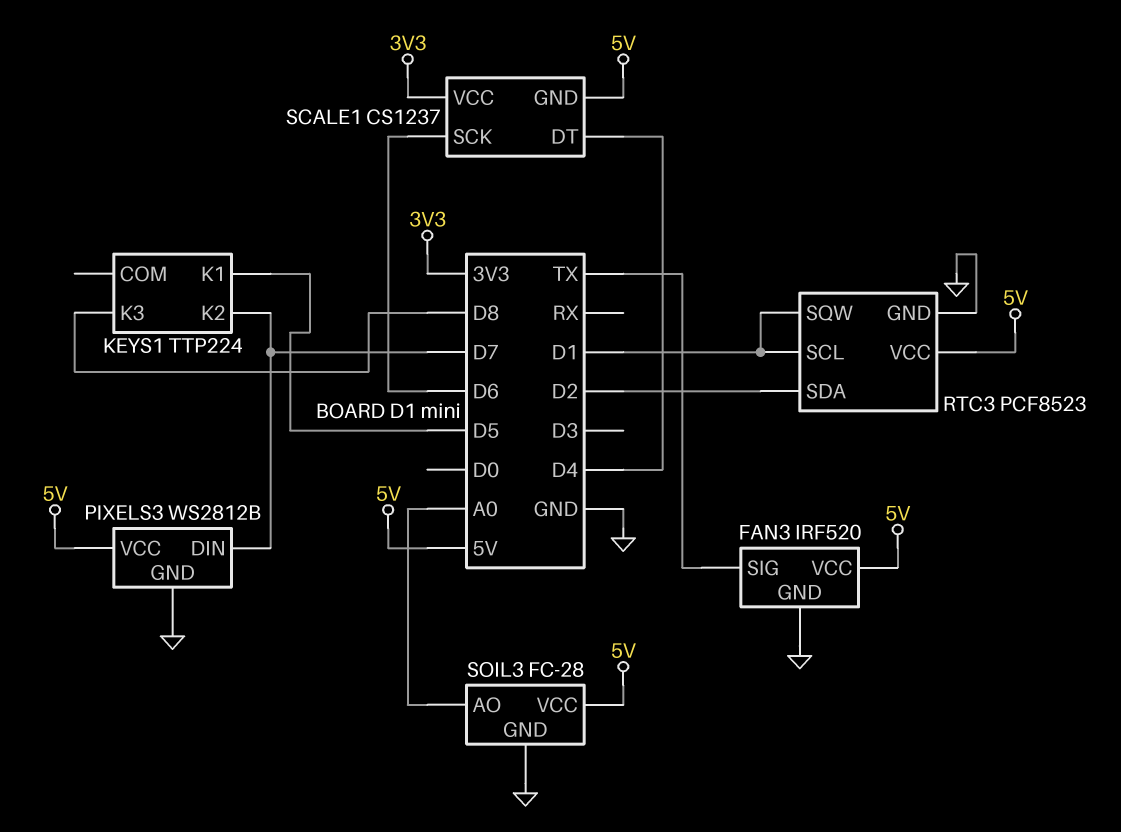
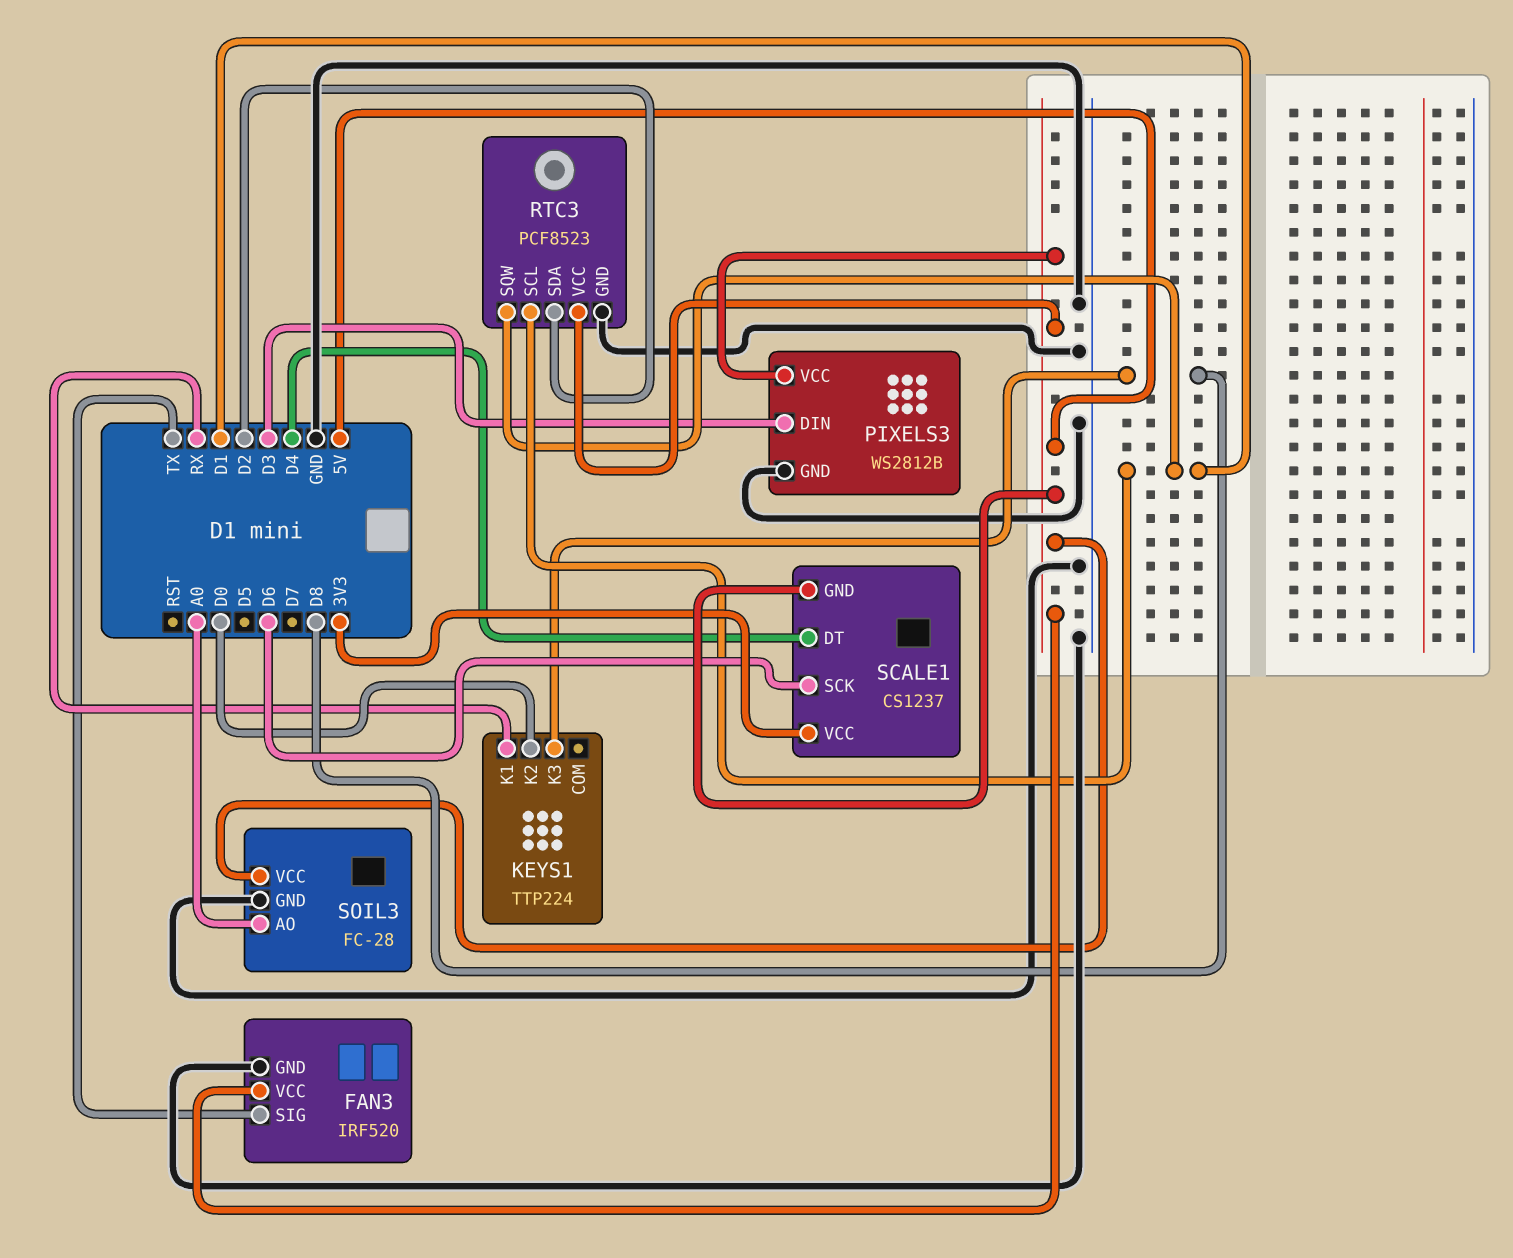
KEYS1 pin K1: D5 -> RX
KEYS1 pin K2: D7 -> D0
PIXELS3 pin DIN: D7 -> D3

